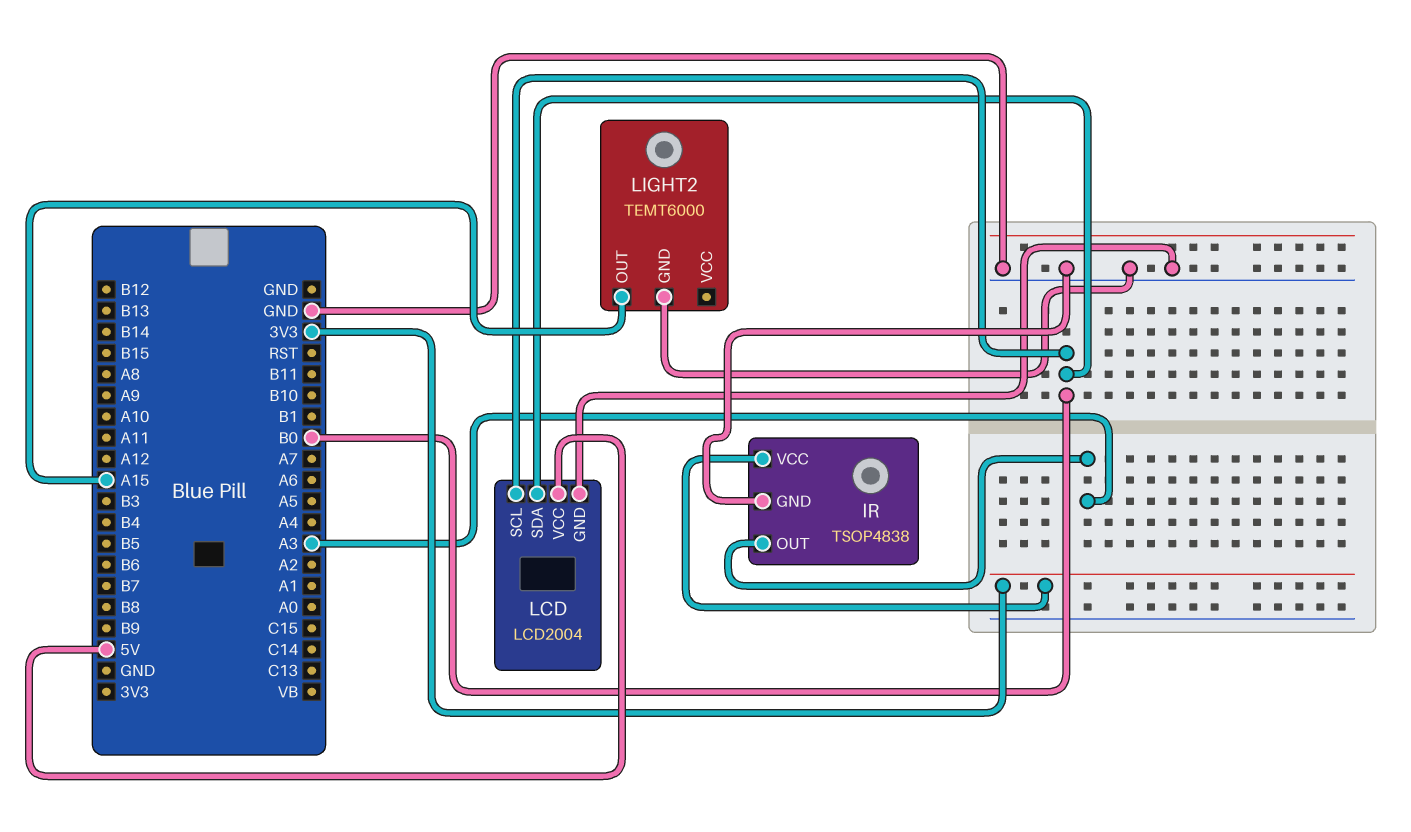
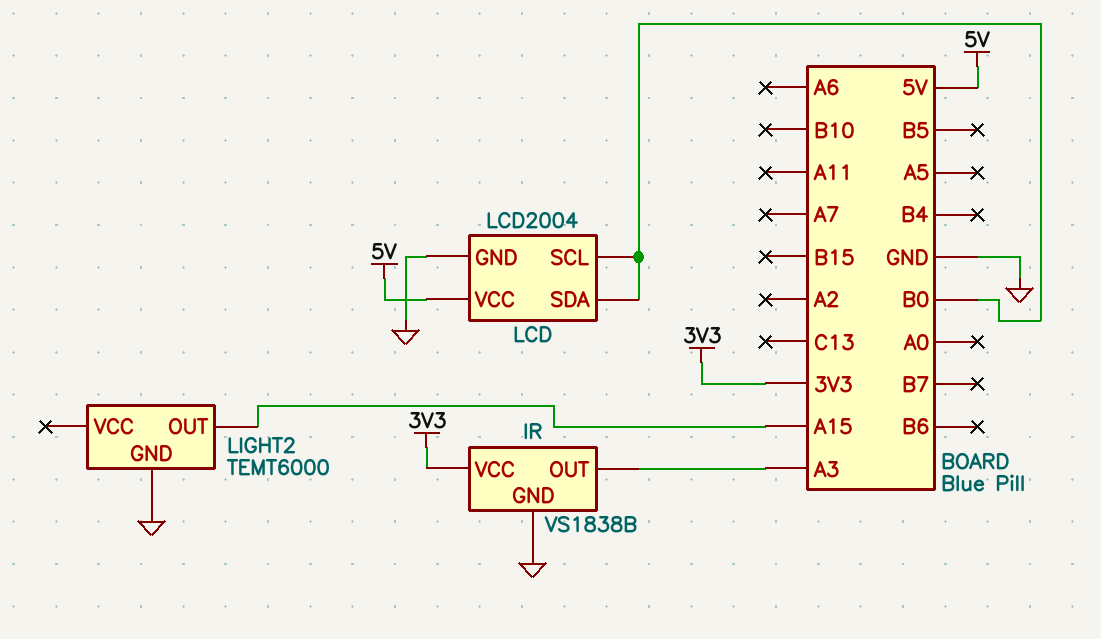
IR: TSOP4838 -> VS1838B

